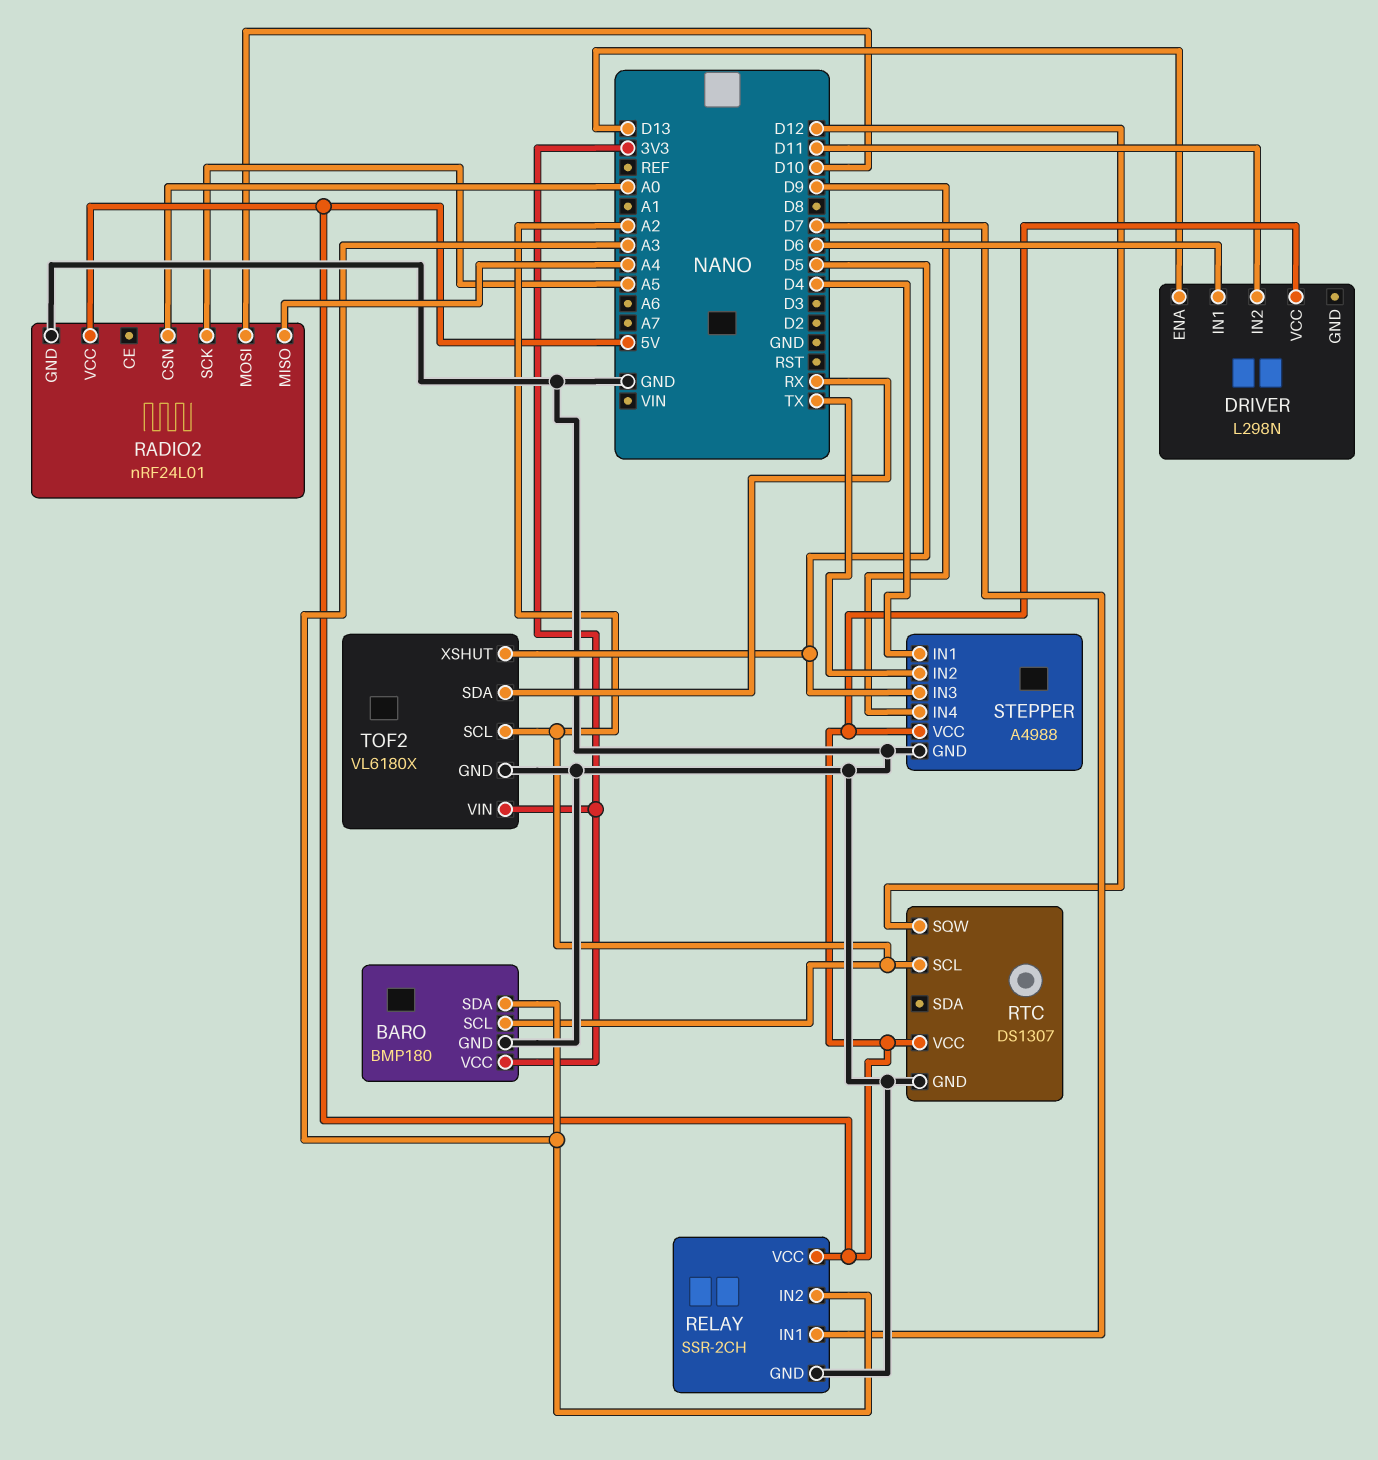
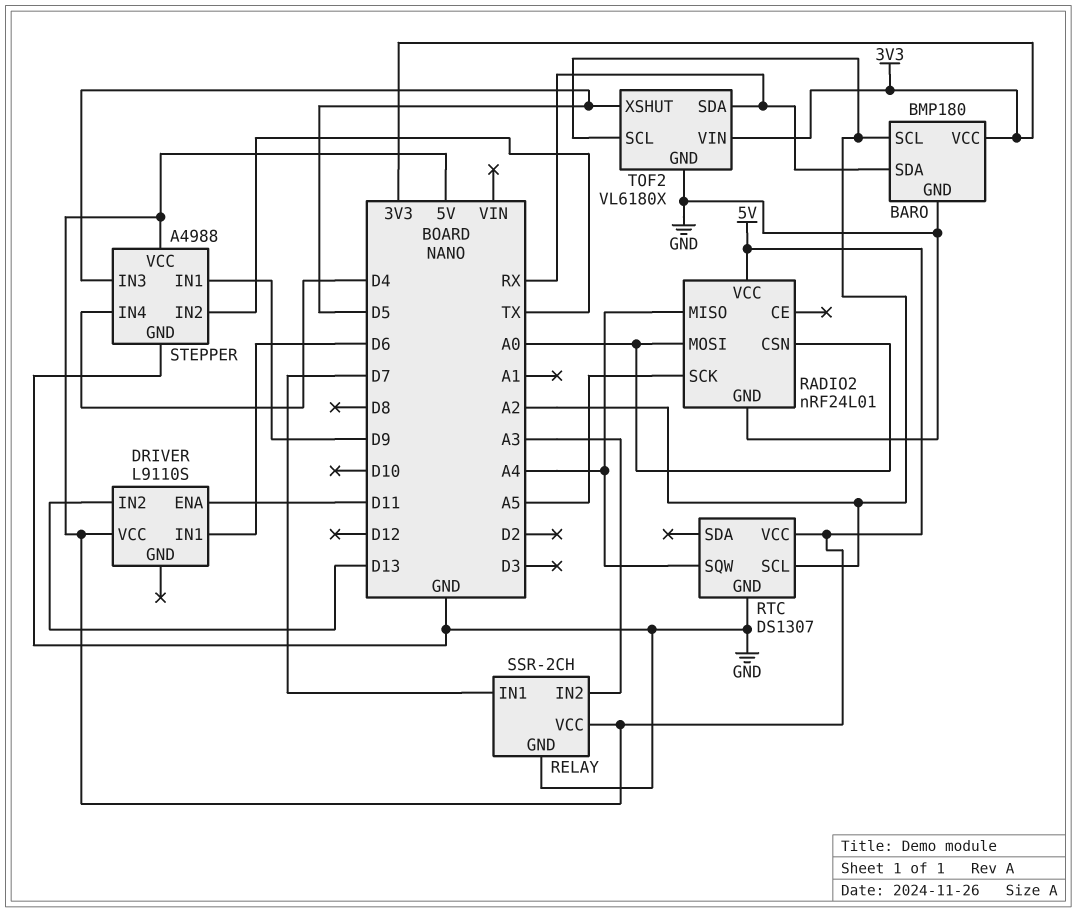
BARO pin SDA: A3 -> RX
DRIVER: L298N -> L9110S
DRIVER pin ENA: D13 -> D11
DRIVER pin IN2: D11 -> D13
RADIO2 pin MOSI: D10 -> A0
RTC pin SQW: D12 -> A4
STEPPER pin IN1: D4 -> D9
STEPPER pin IN4: D9 -> D4

